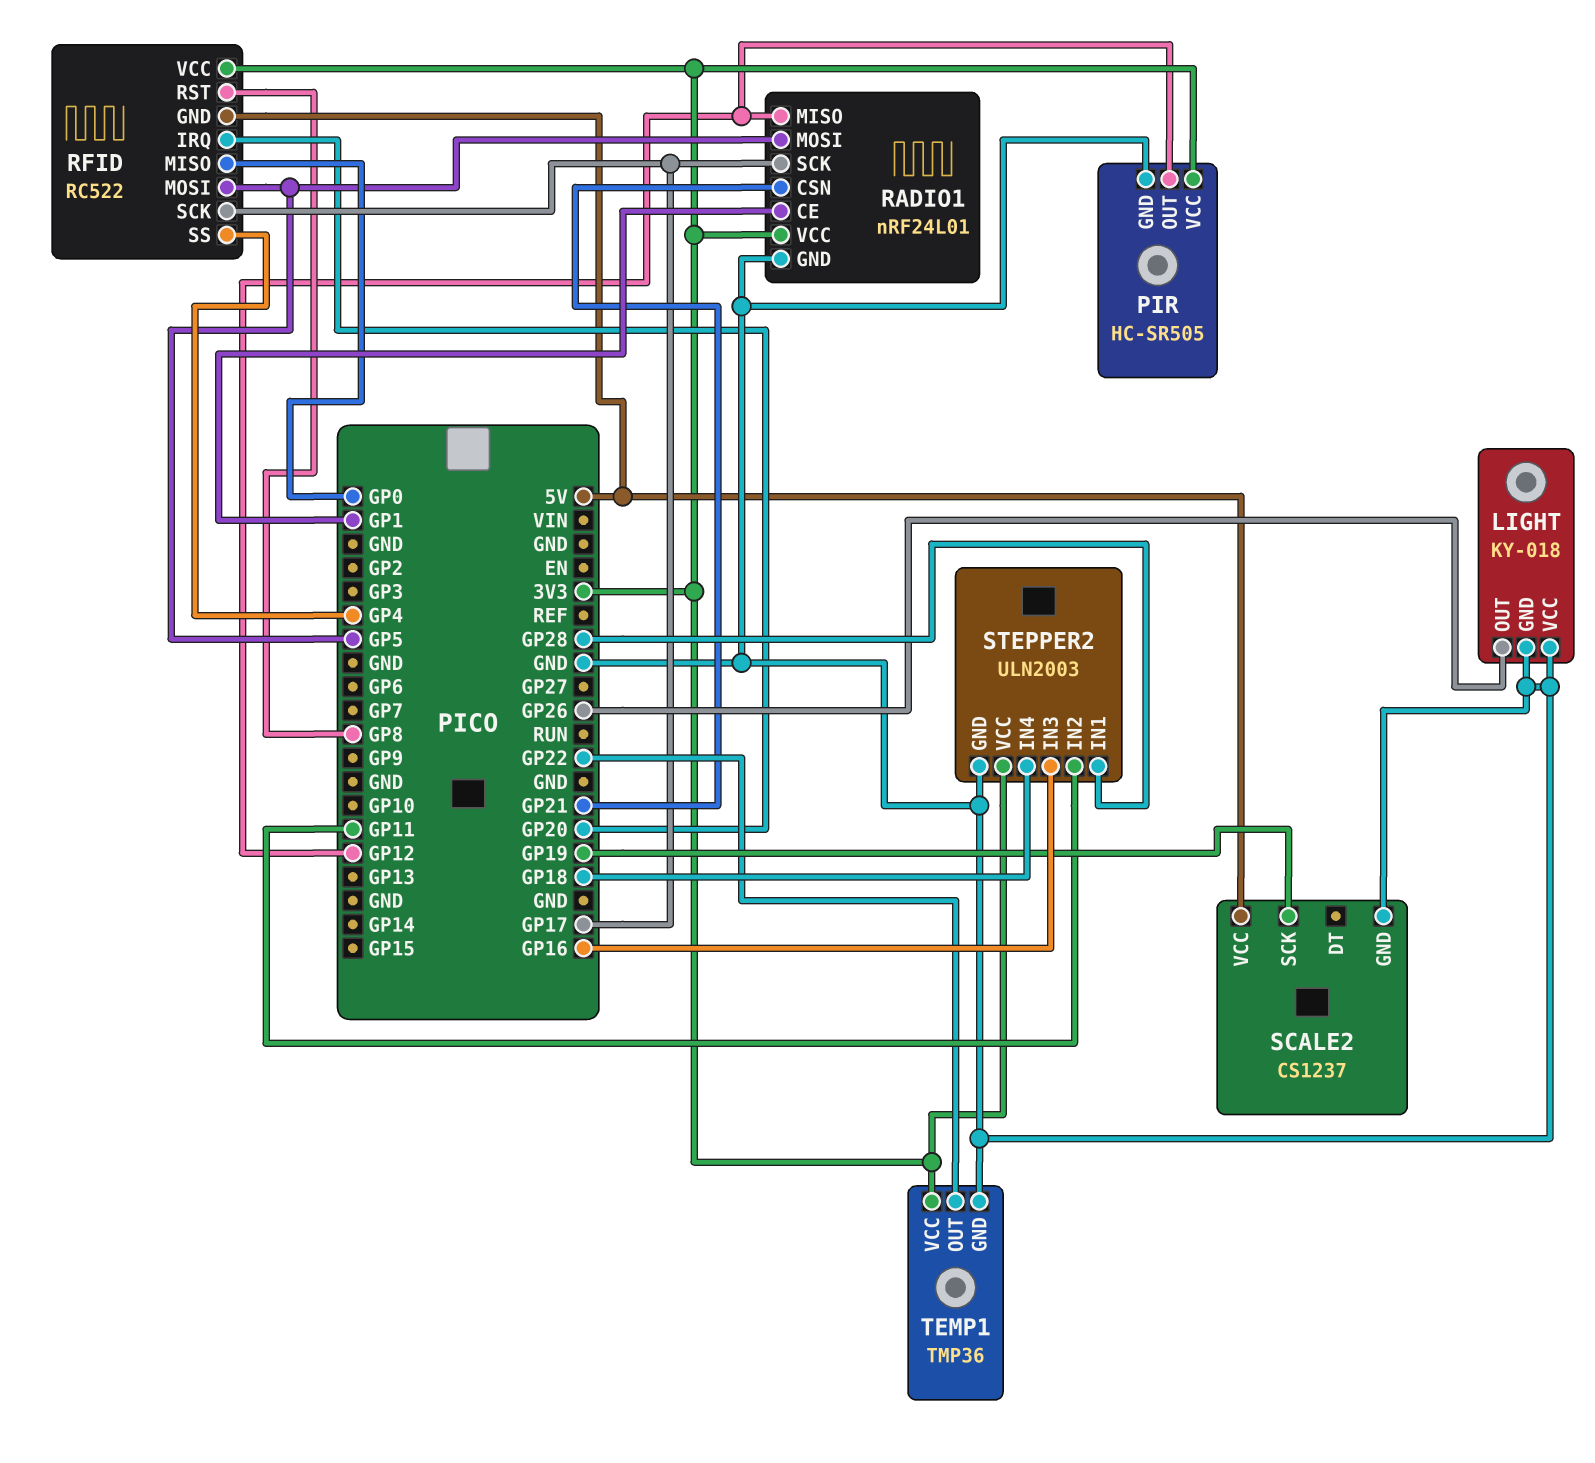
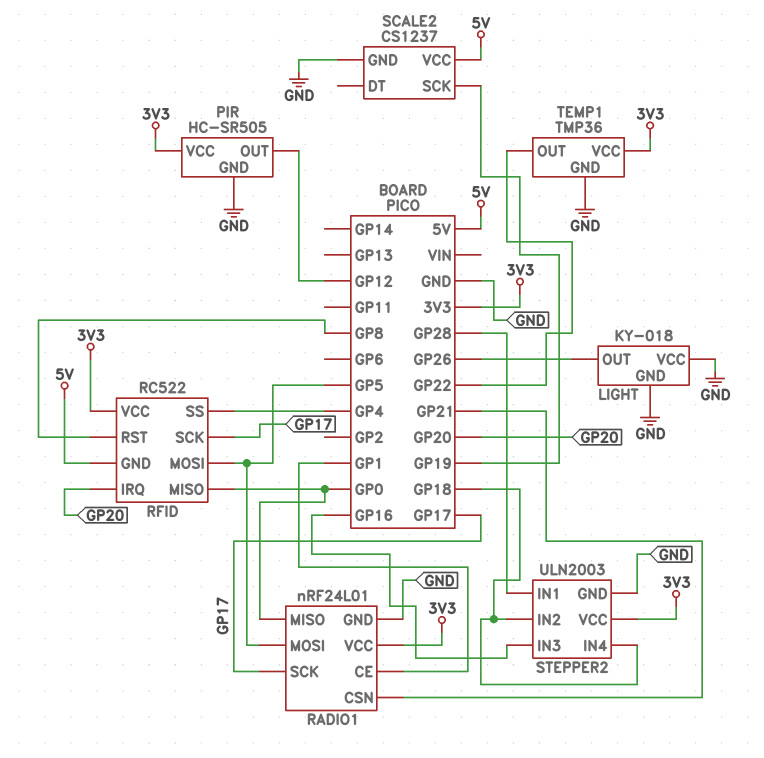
RADIO1 pin MISO: GP12 -> GP0
STEPPER2 pin IN2: GP11 -> GP18

